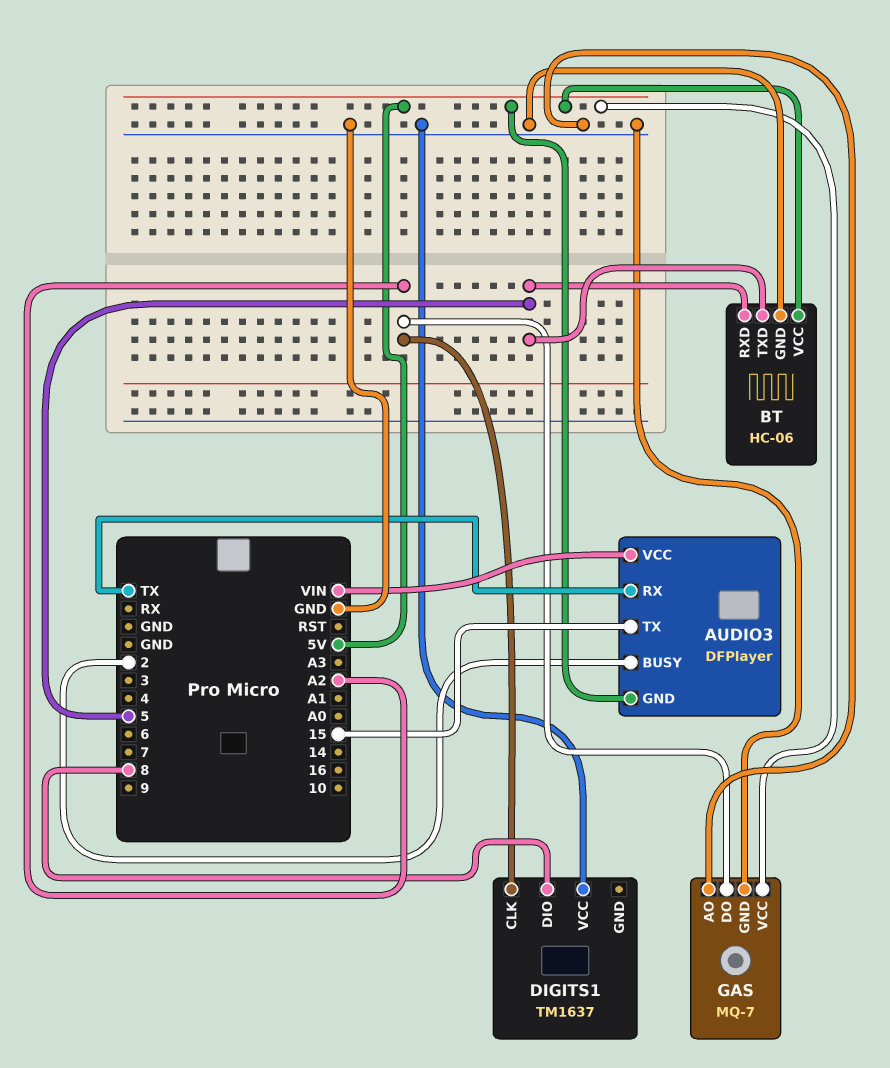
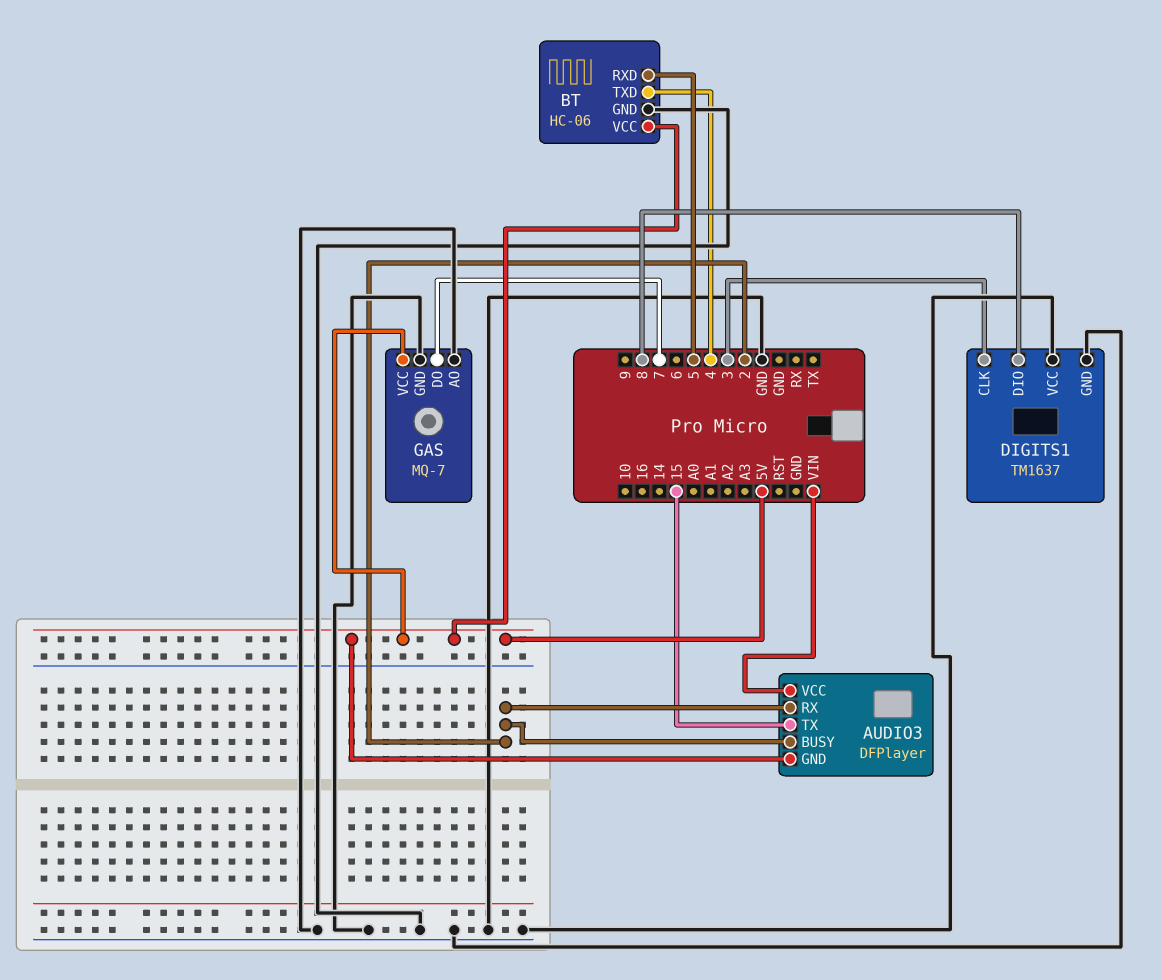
AUDIO3 pin RX: TX -> 2
BT pin TXD: 5 -> 4
DIGITS1 pin CLK: A2 -> 3
DIGITS1 pin GND: none -> GND
GAS pin DO: A2 -> 7

